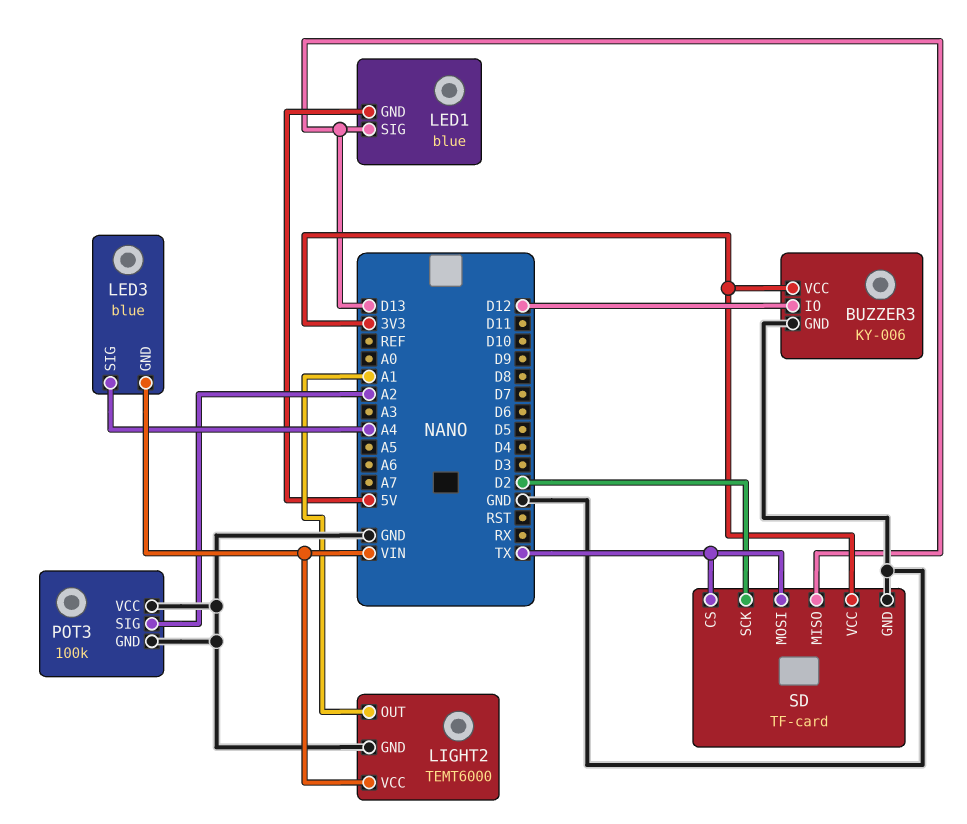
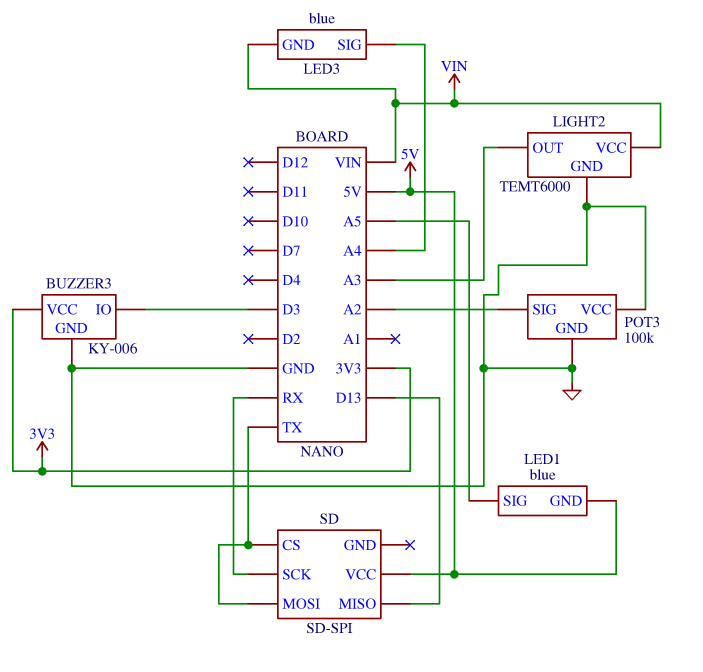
BUZZER3 pin IO: D12 -> D3
LED1 pin SIG: D13 -> A5
LIGHT2 pin OUT: A1 -> A3
SD: TF-card -> SD-SPI
SD pin GND: GND -> none
SD pin SCK: D2 -> RX
SD pin VCC: 3V3 -> 5V

